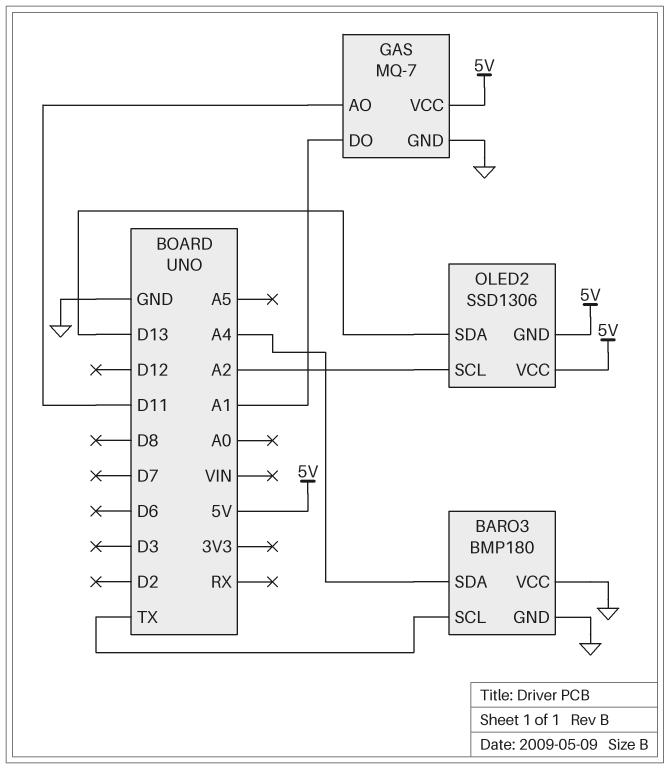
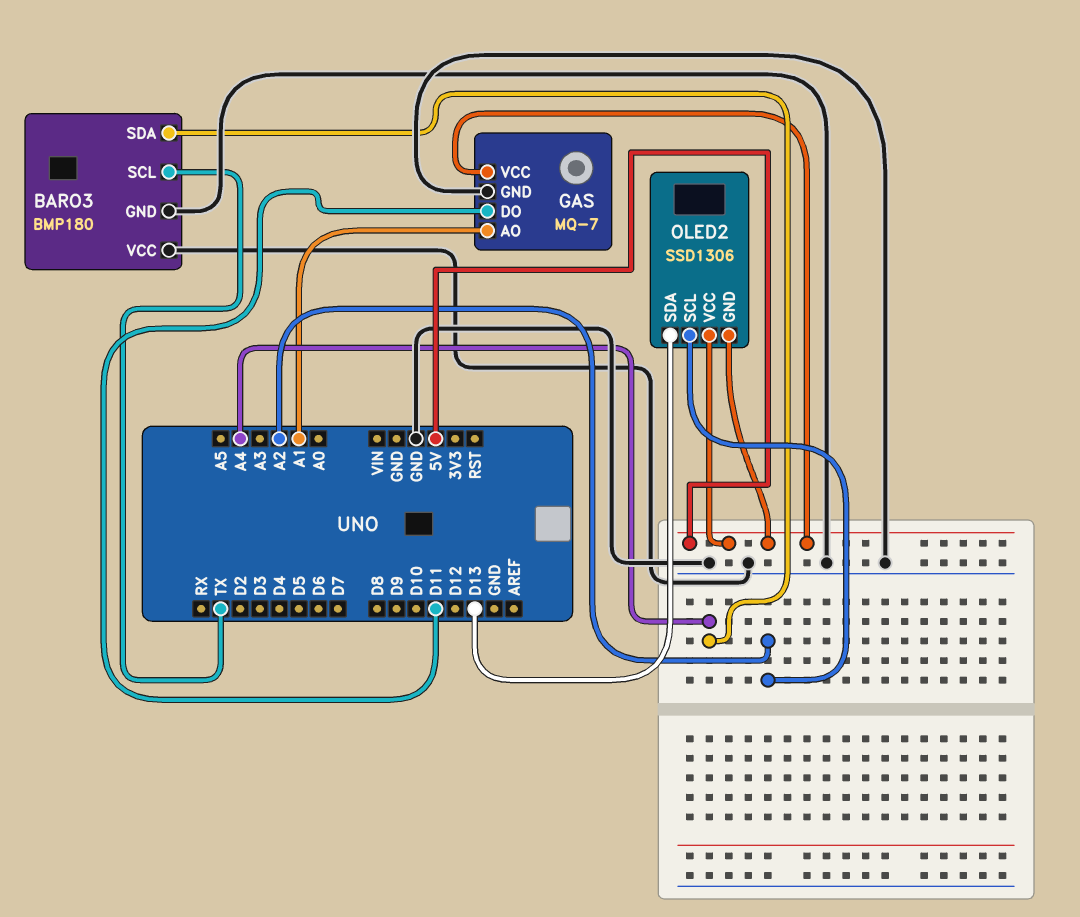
GAS pin AO: D11 -> A1
GAS pin DO: A1 -> D11

